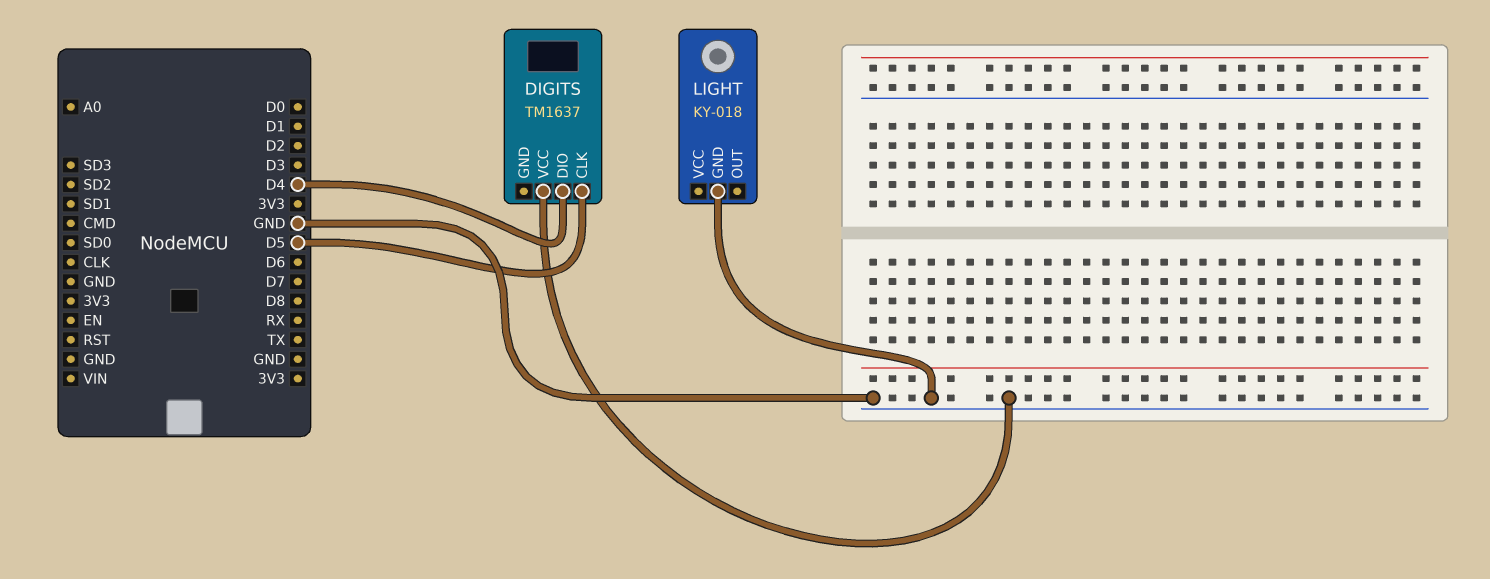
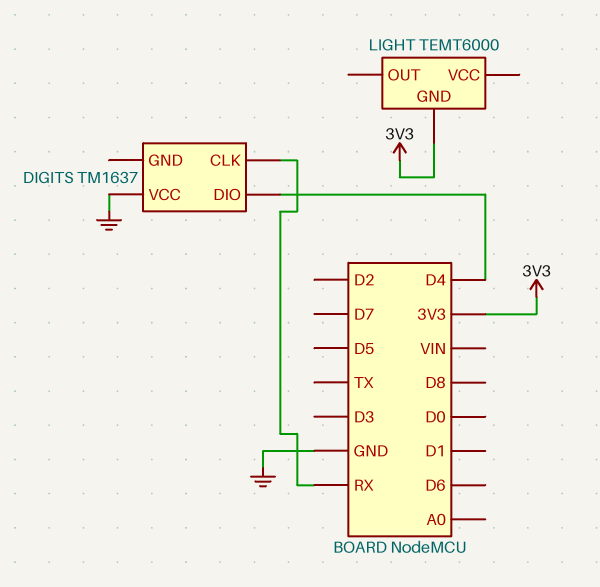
DIGITS pin CLK: D5 -> RX
LIGHT: KY-018 -> TEMT6000
LIGHT pin GND: GND -> 3V3

